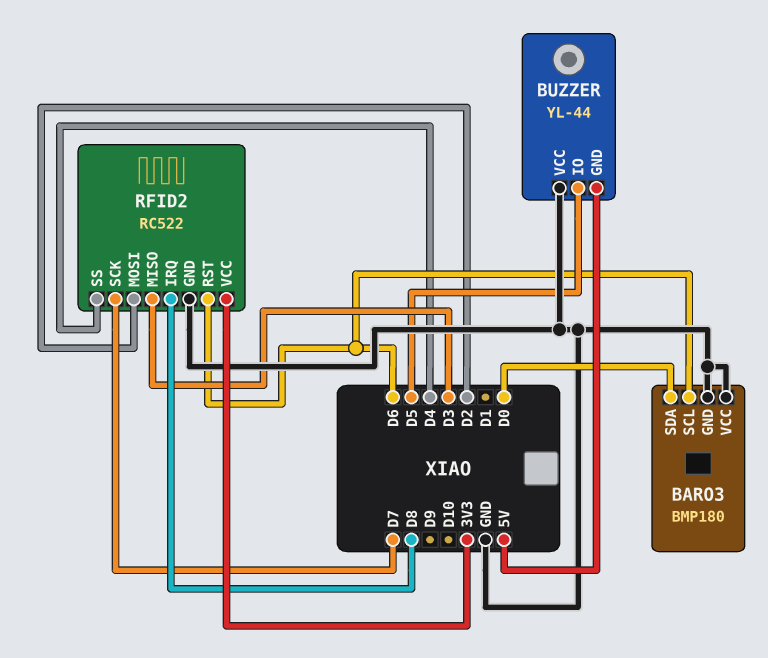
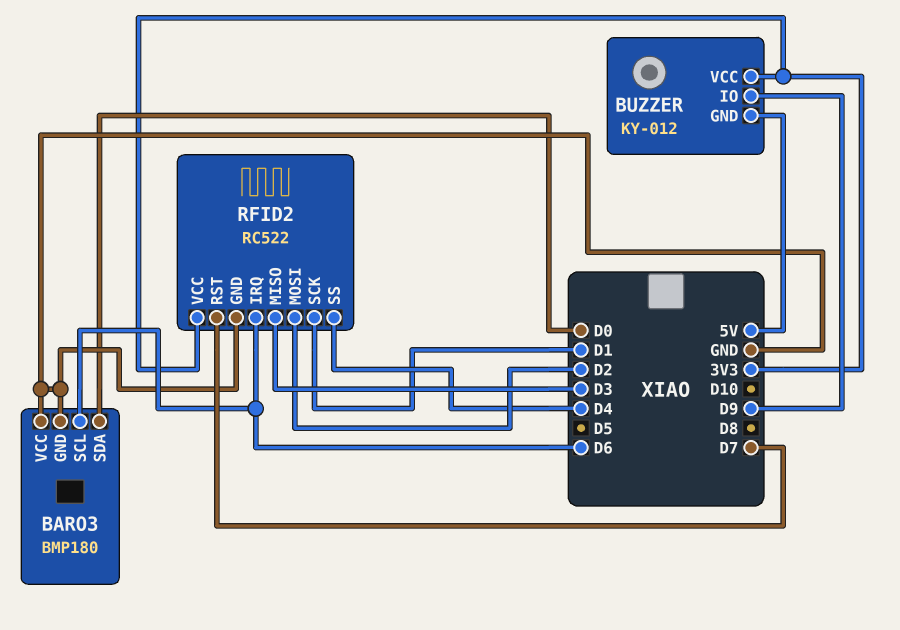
BUZZER: YL-44 -> KY-012
BUZZER pin IO: D5 -> D9
BUZZER pin VCC: GND -> 3V3
RFID2 pin IRQ: D8 -> D6
RFID2 pin RST: D6 -> D7
RFID2 pin SCK: D7 -> D1

